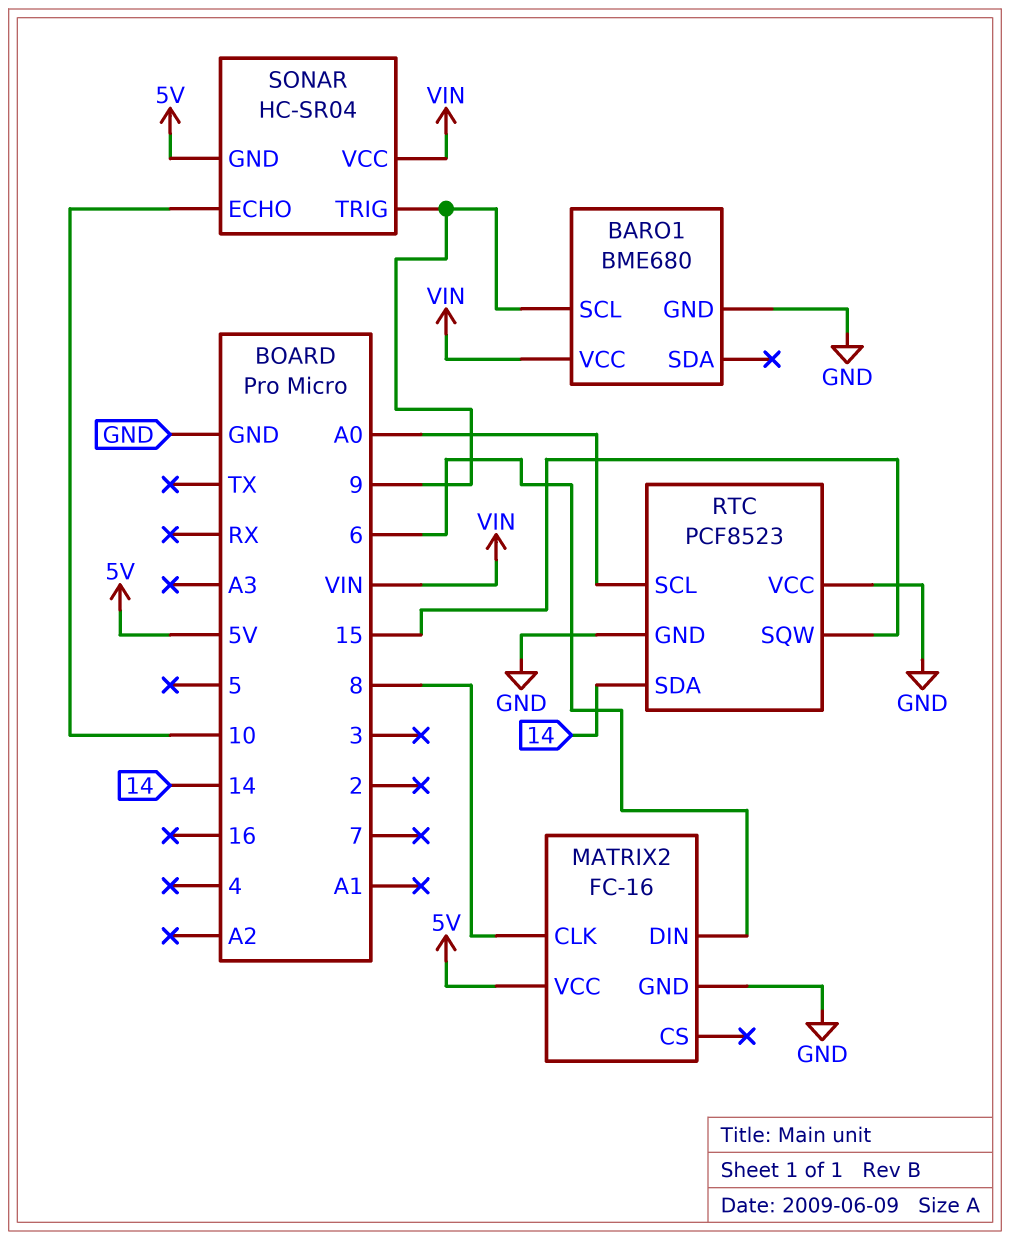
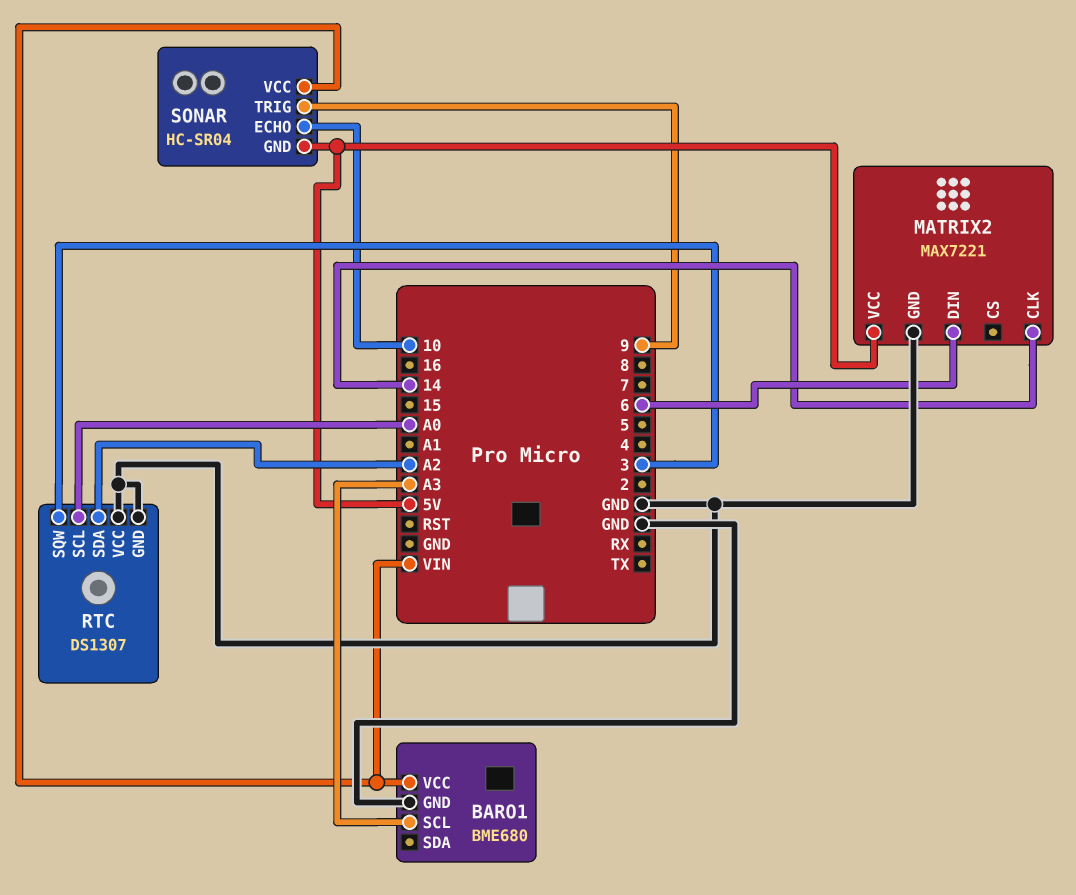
BARO1 pin SCL: 9 -> A3
MATRIX2: FC-16 -> MAX7221
MATRIX2 pin CLK: 8 -> 14
RTC: PCF8523 -> DS1307
RTC pin SDA: 14 -> A2
RTC pin SQW: 15 -> 3

